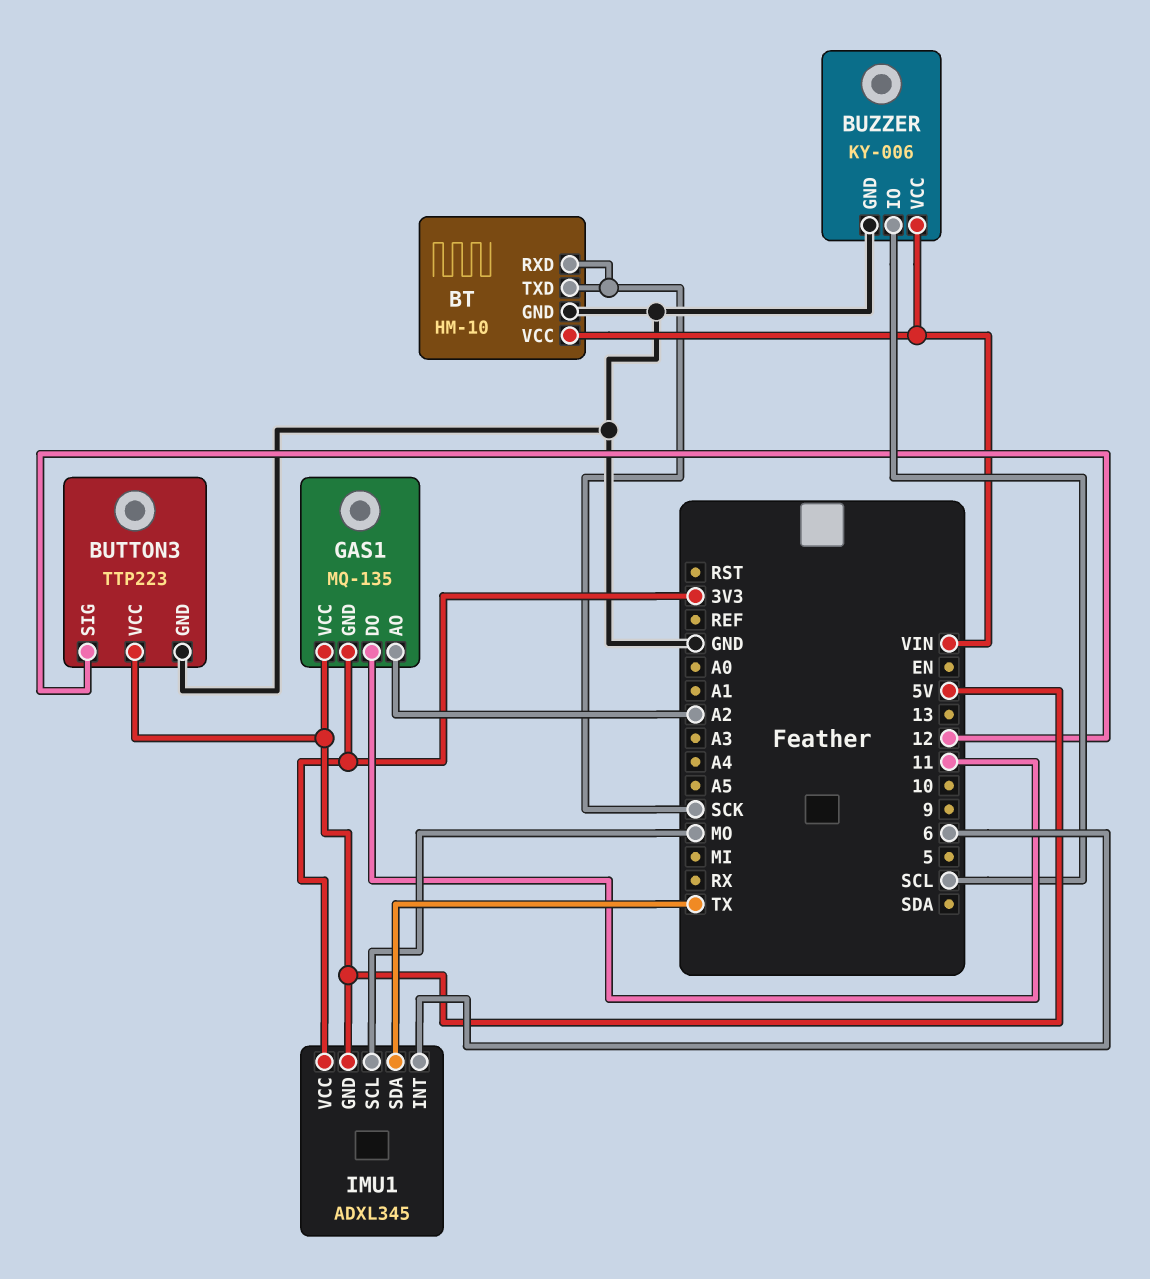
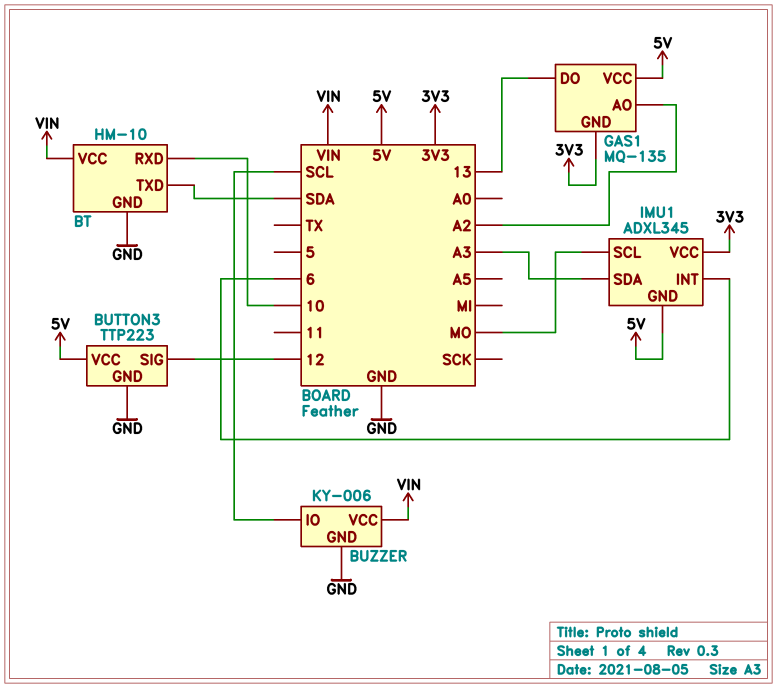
BT pin RXD: SCK -> 10
BT pin TXD: SCK -> SDA
GAS1 pin DO: 11 -> 13
IMU1 pin SDA: TX -> A3

